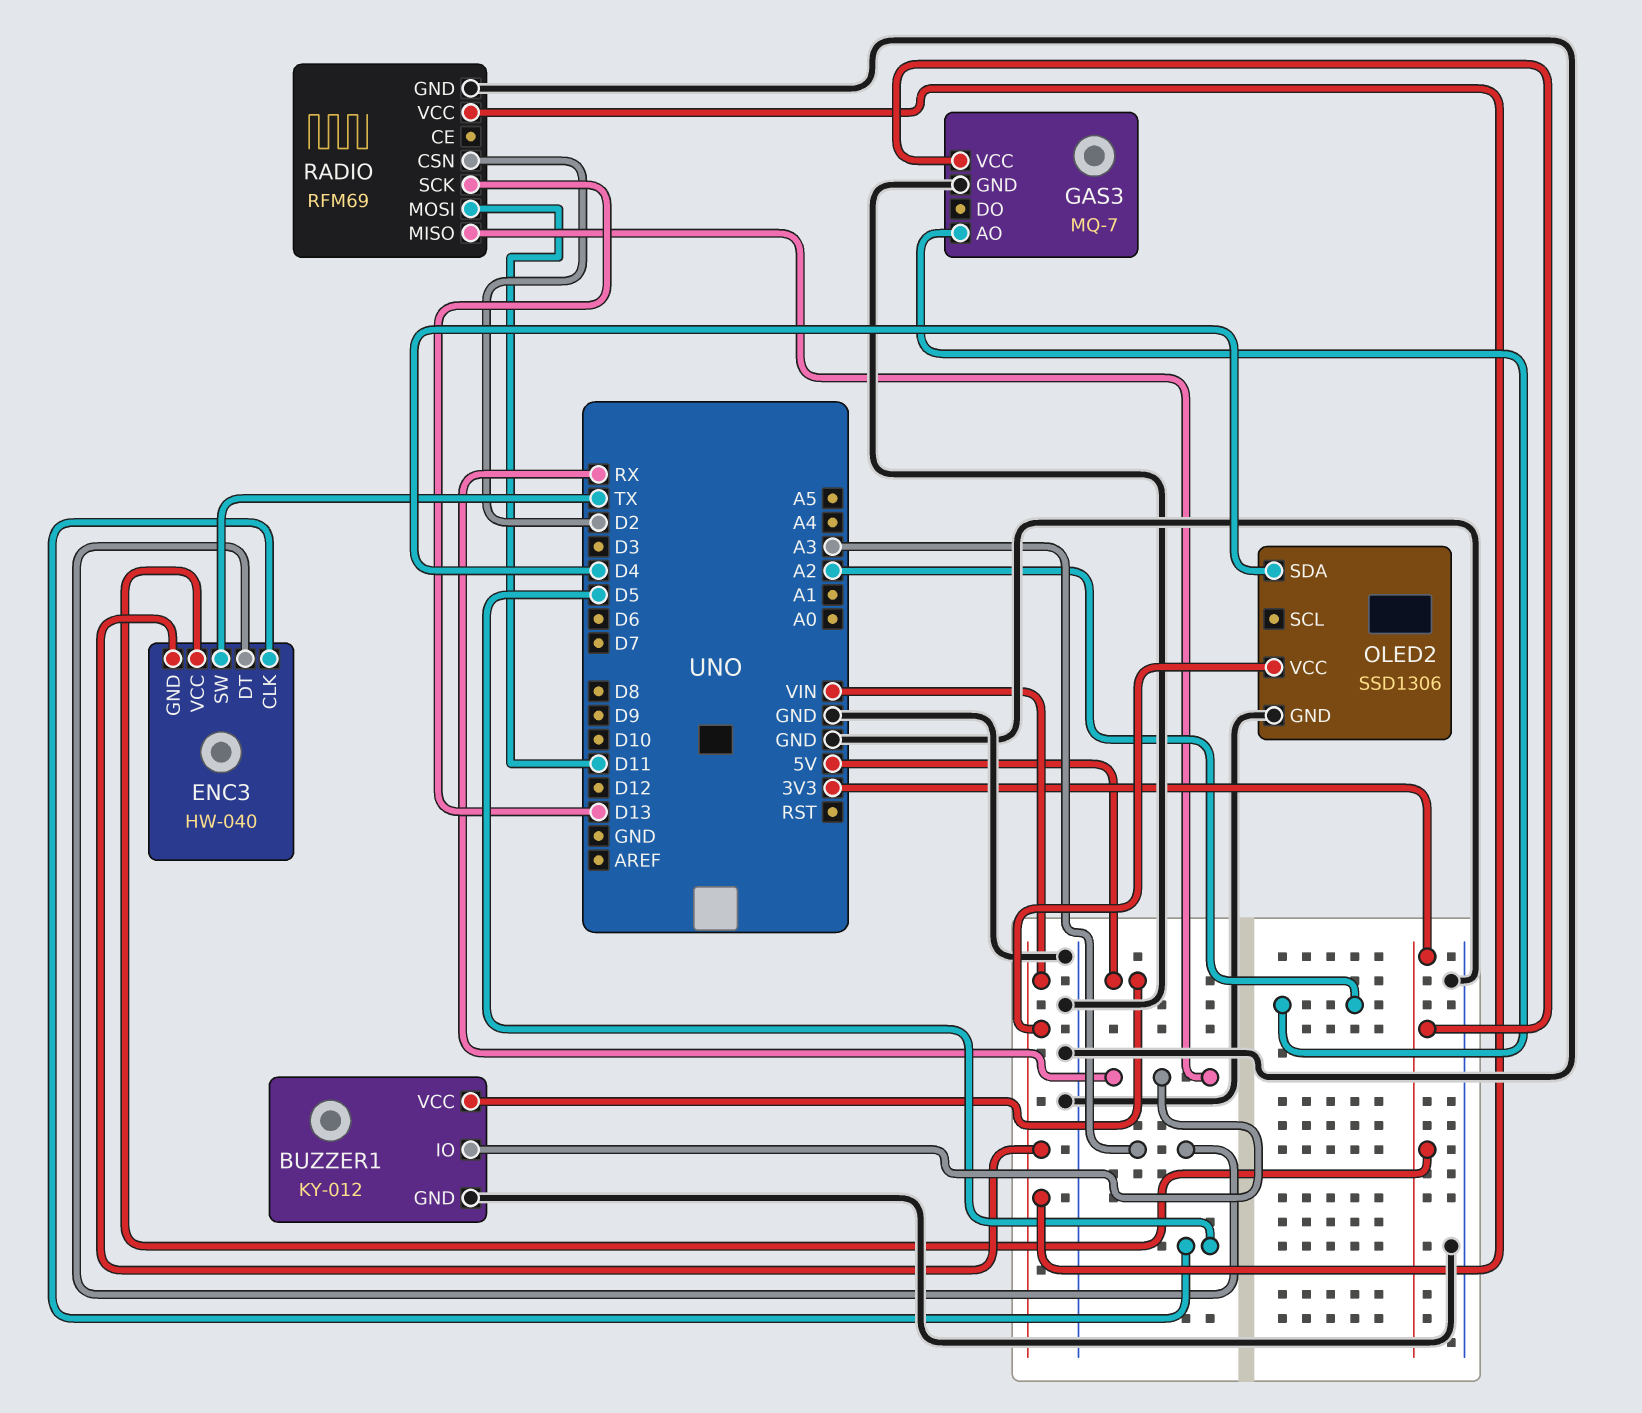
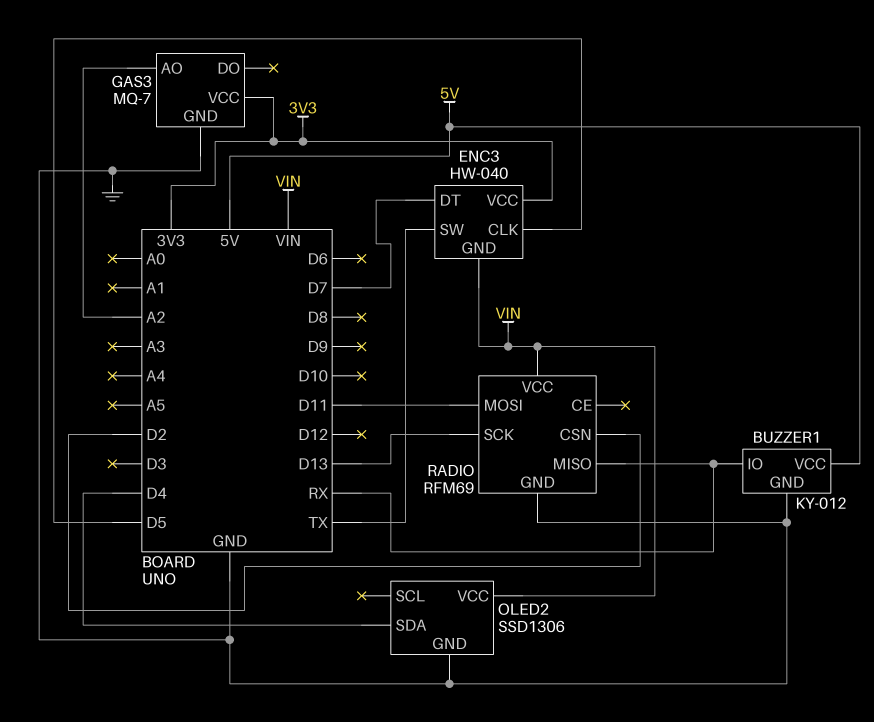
ENC3 pin DT: A3 -> D7

